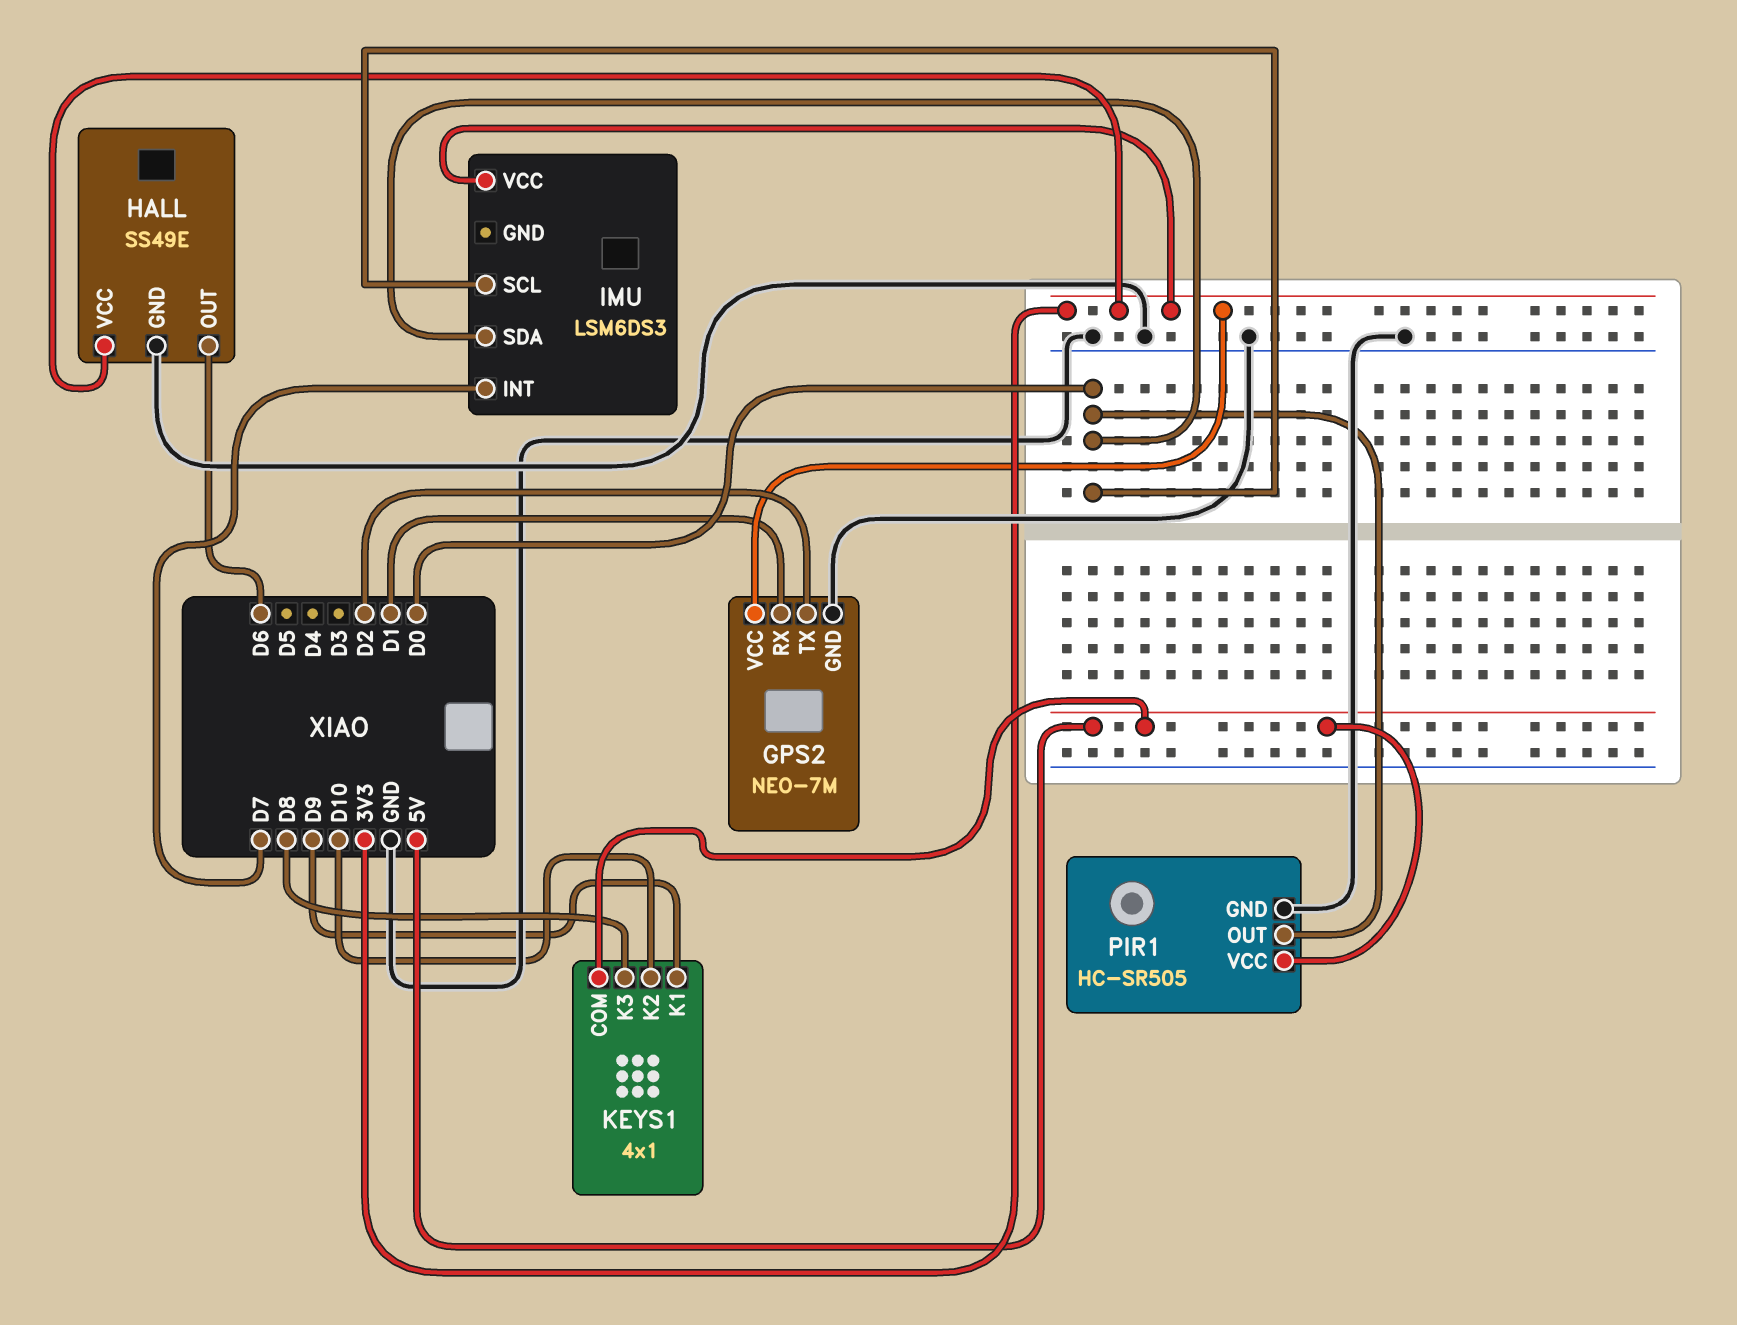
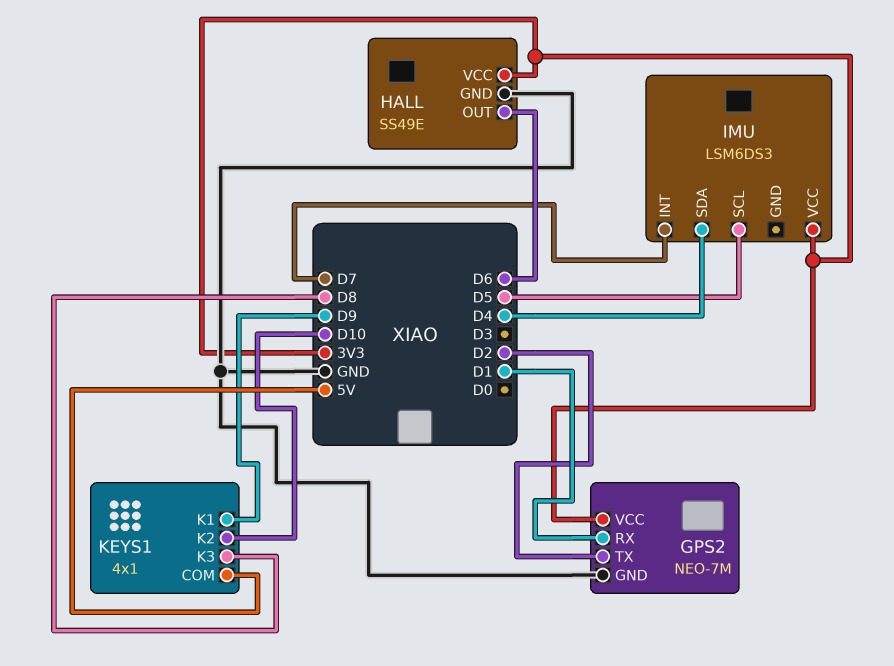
IMU pin SCL: D0 -> D5
IMU pin SDA: D0 -> D4
PIR1: HC-SR505 -> none
PIR1 pin GND: GND -> none
PIR1 pin OUT: D0 -> none
PIR1 pin VCC: 5V -> none

